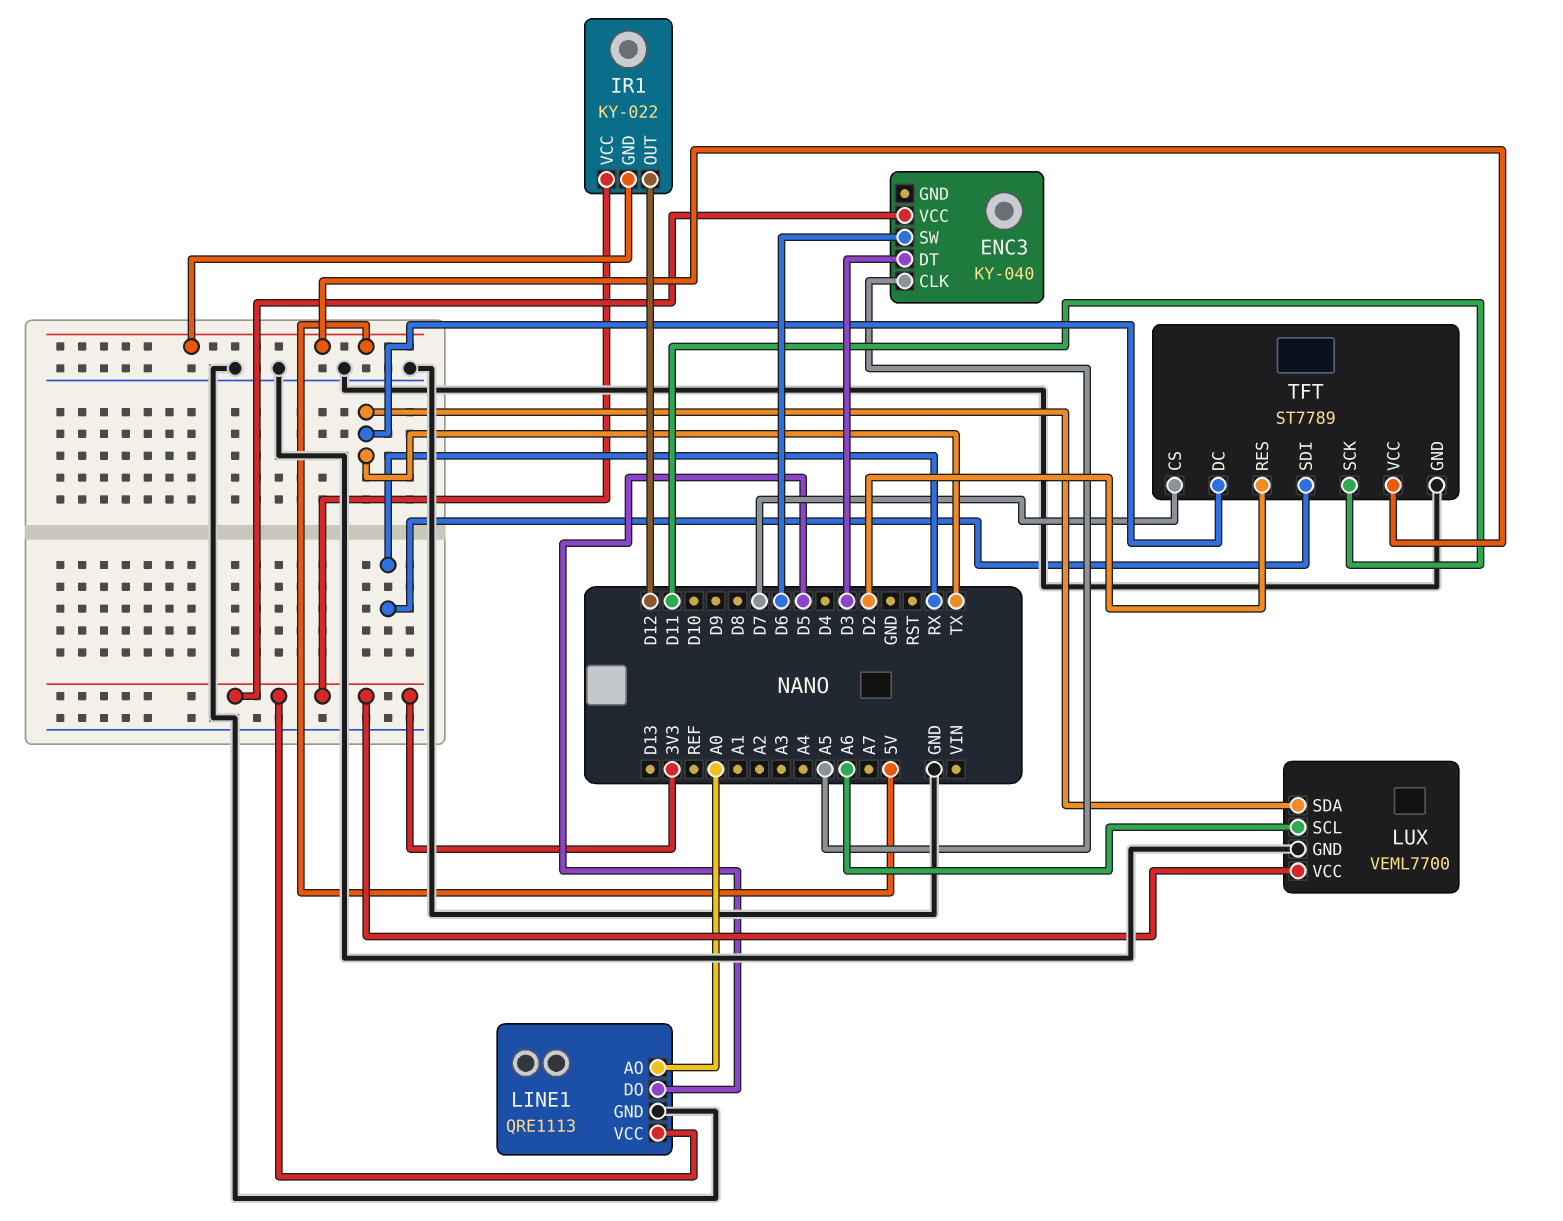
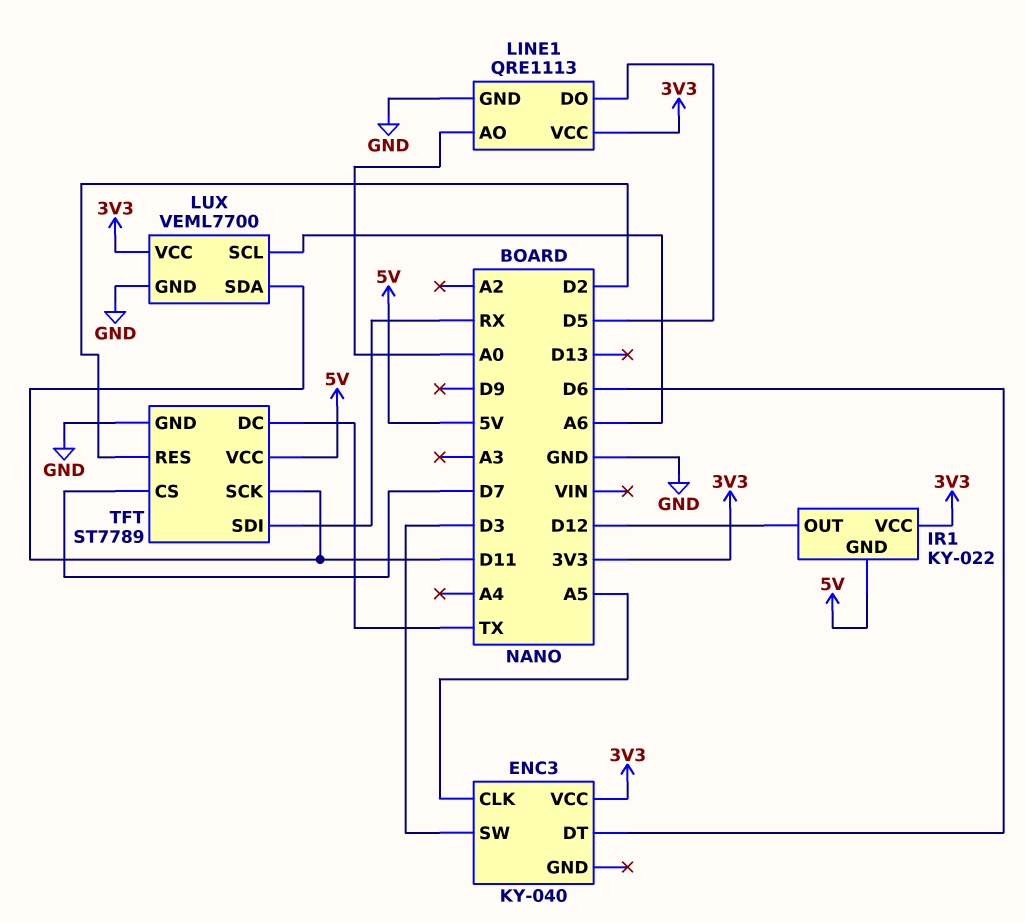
ENC3 pin DT: D3 -> D6
ENC3 pin SW: D6 -> D3
LUX pin SDA: TX -> D11

